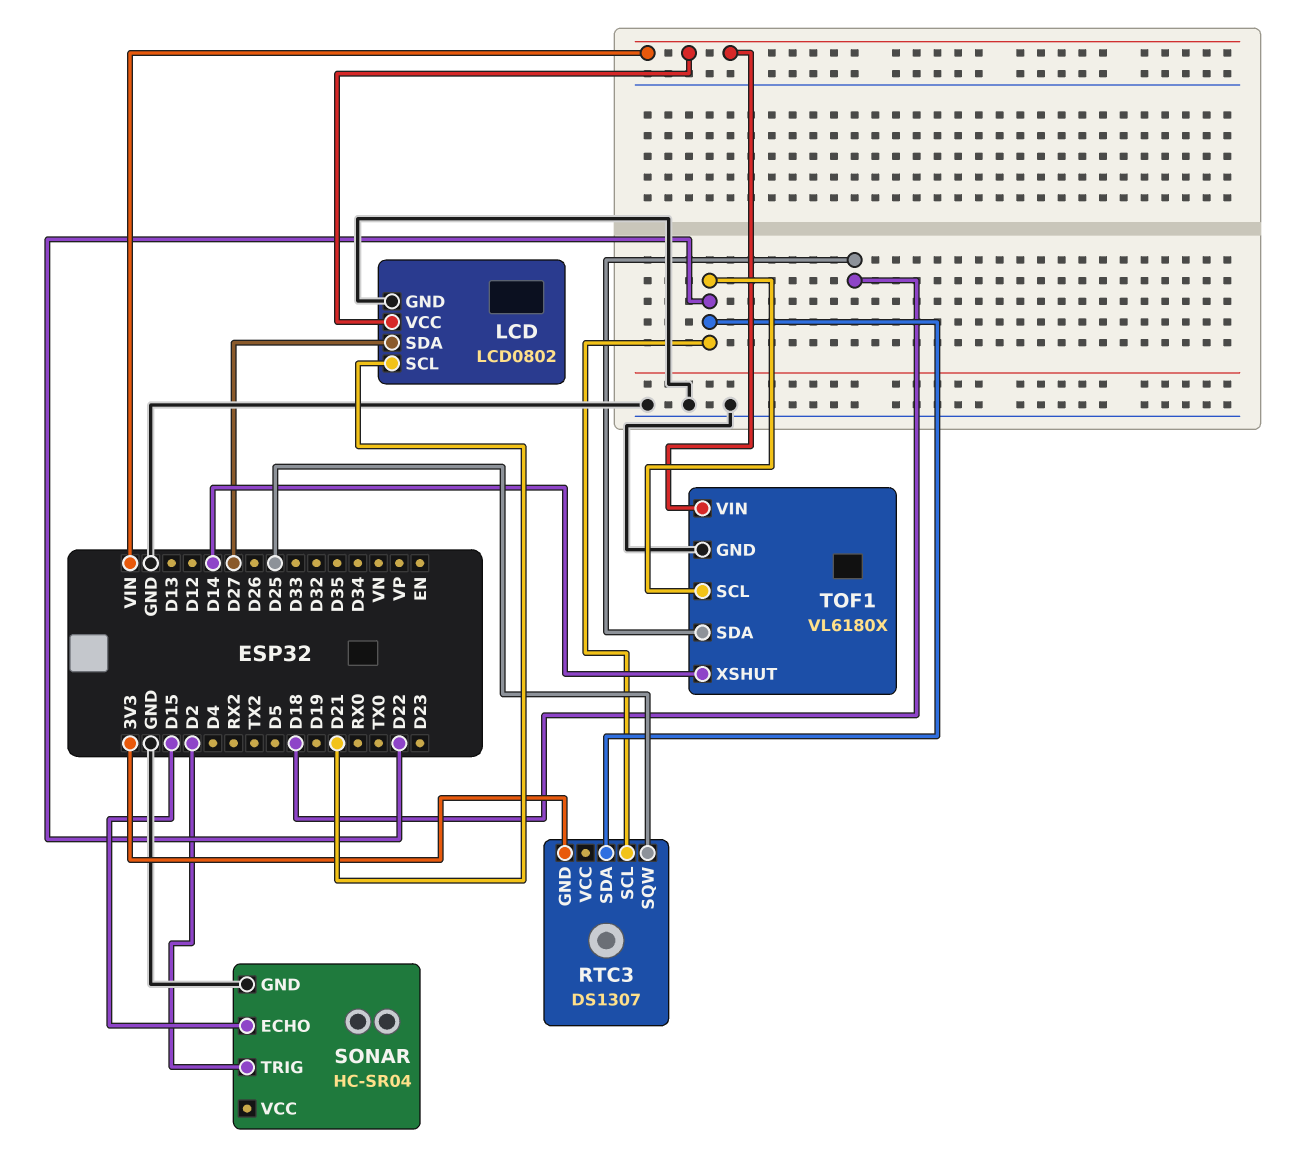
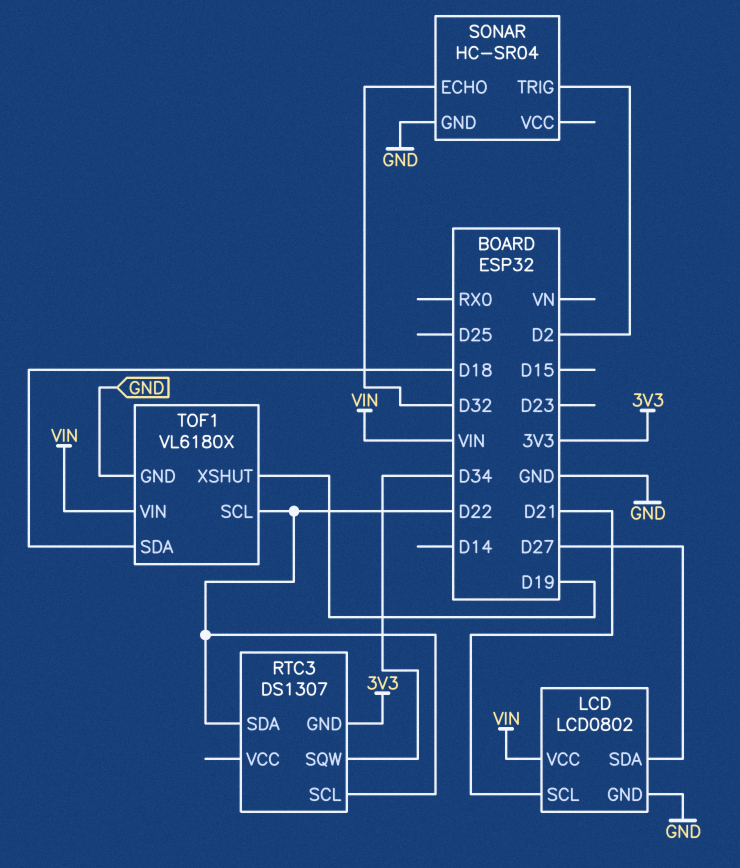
RTC3 pin SQW: D25 -> D34
SONAR pin ECHO: D15 -> D32
TOF1 pin XSHUT: D14 -> D19

